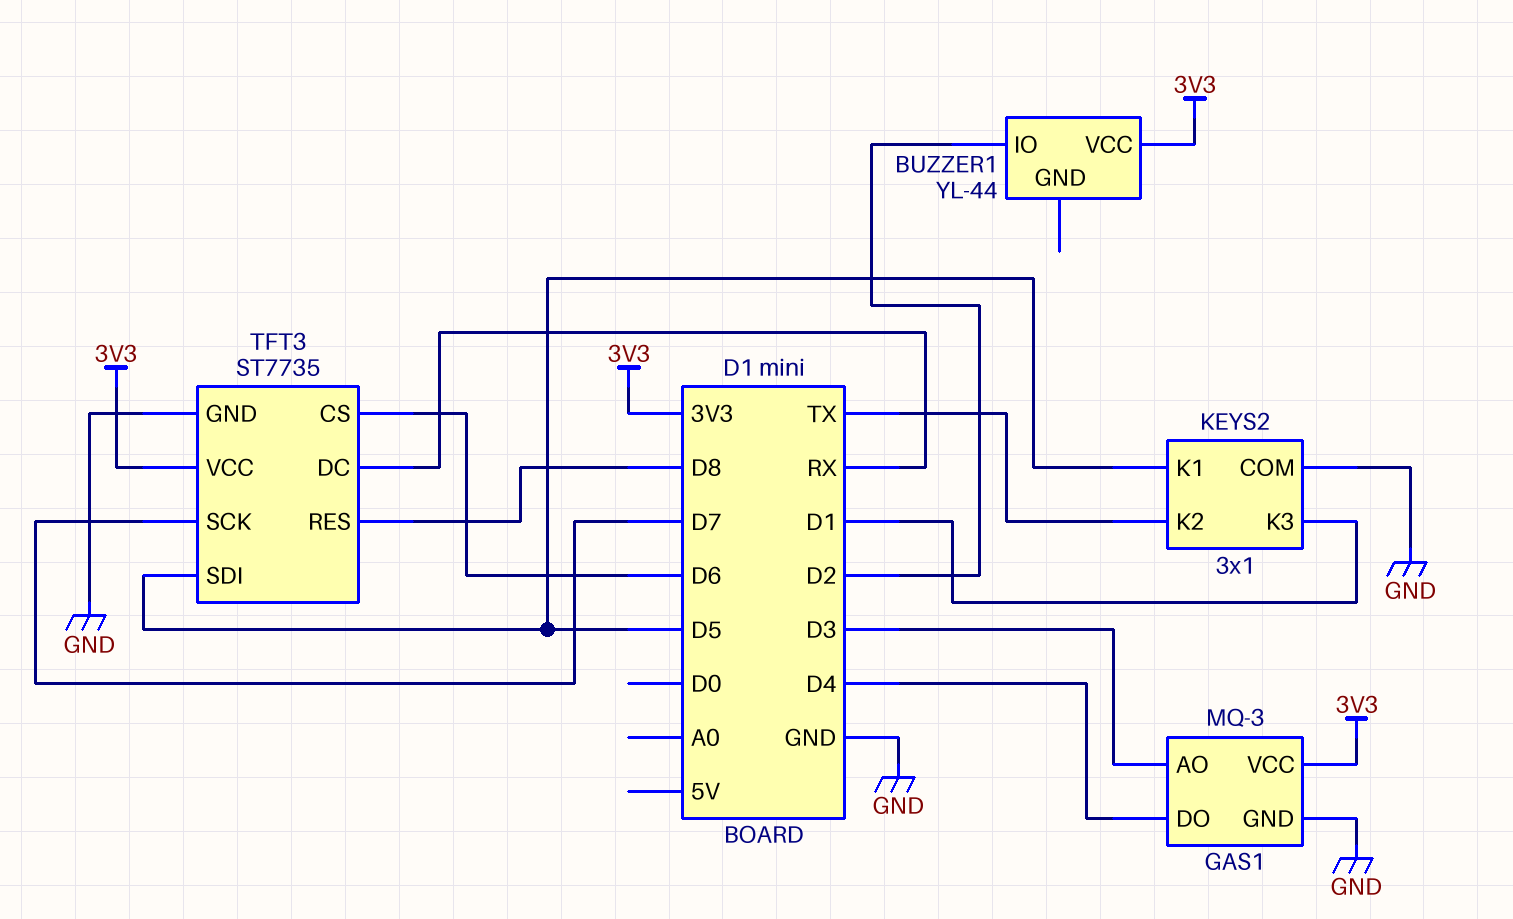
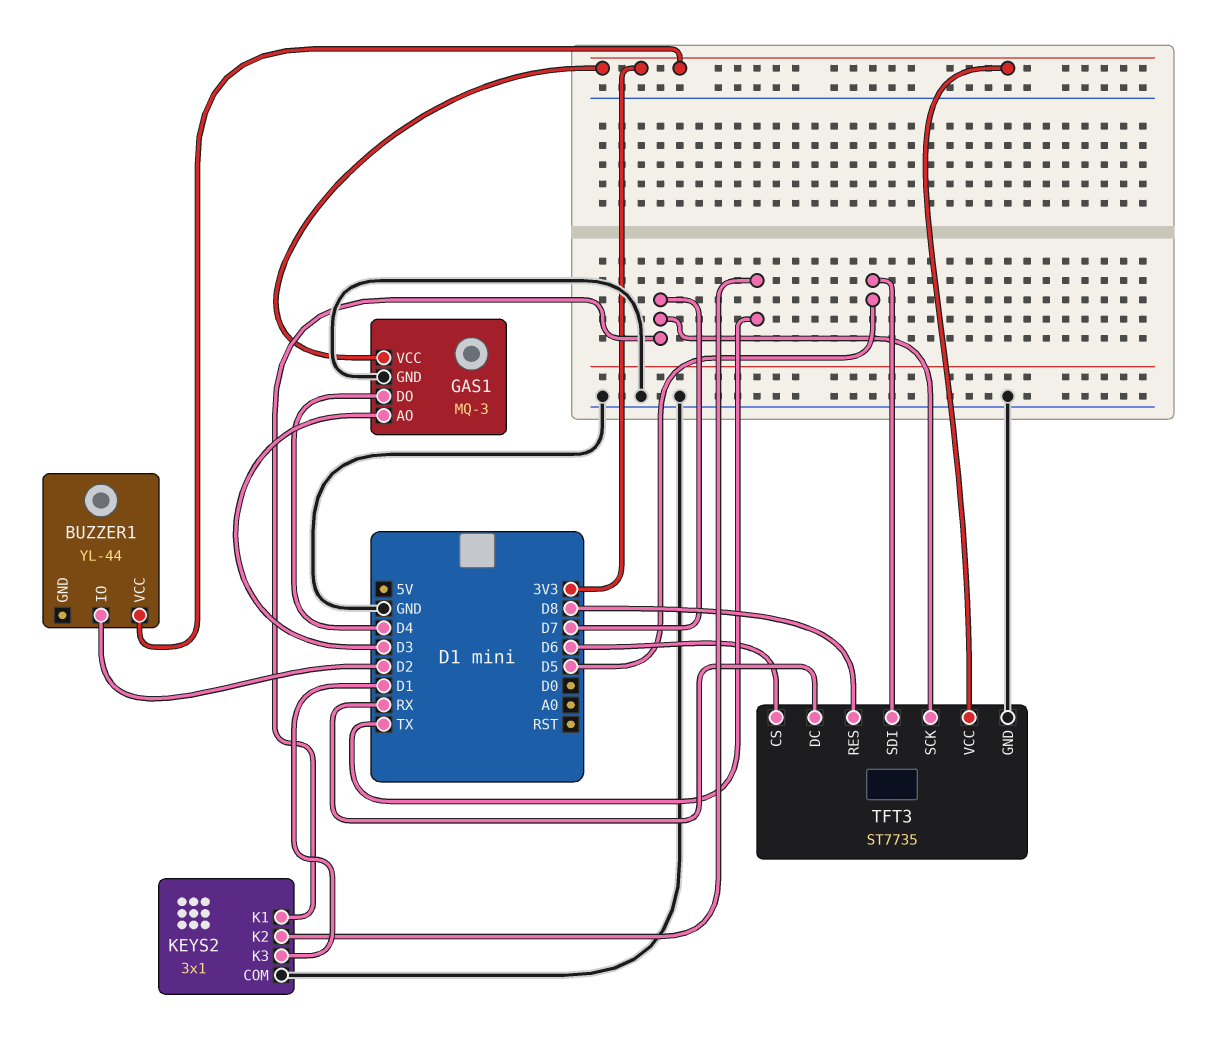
KEYS2 pin K1: D5 -> D7

